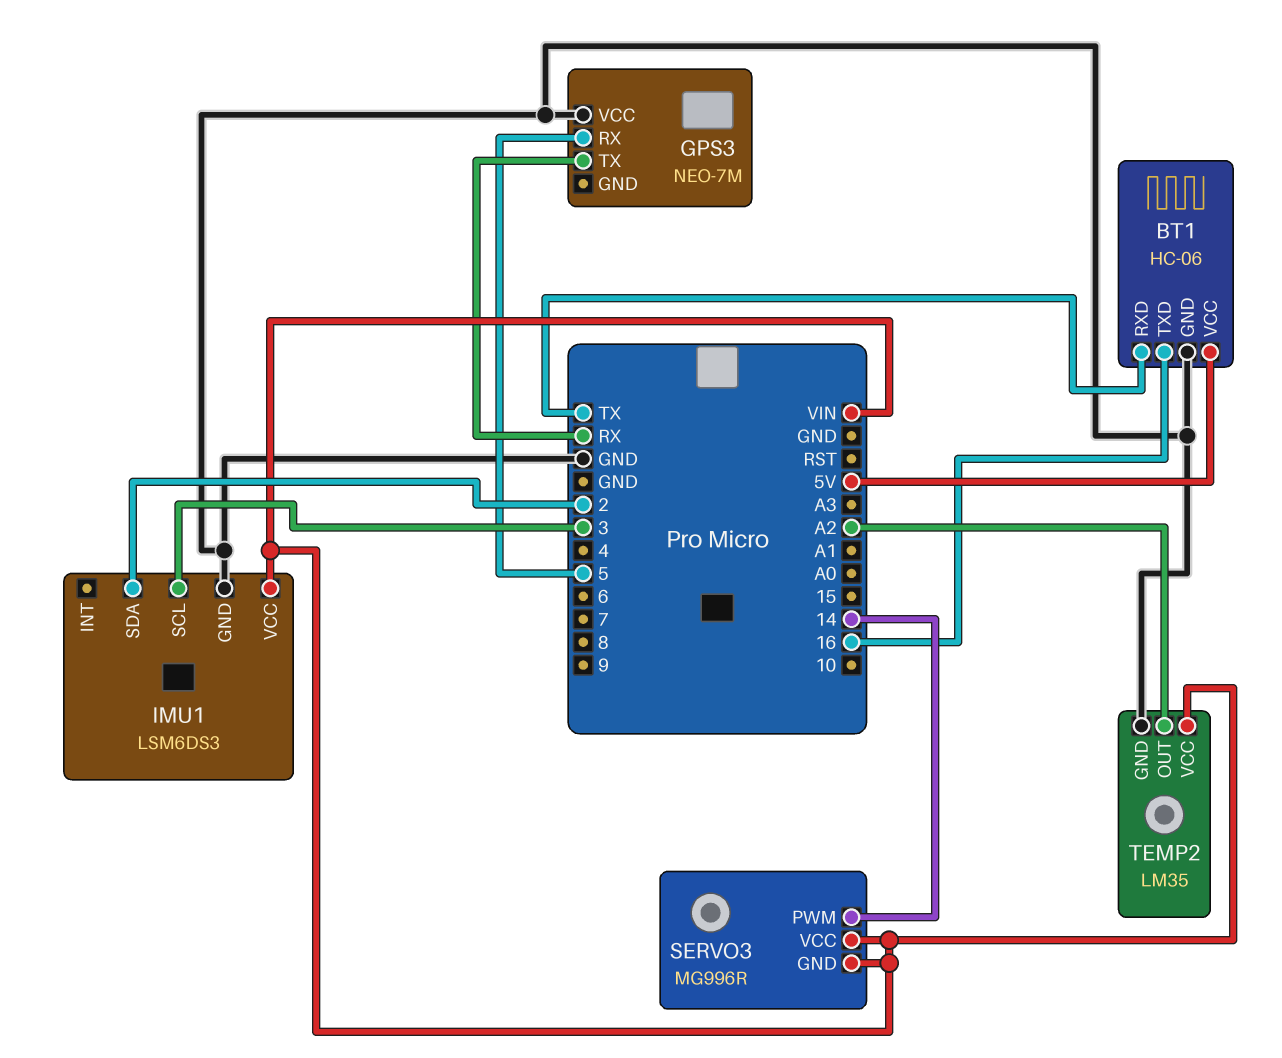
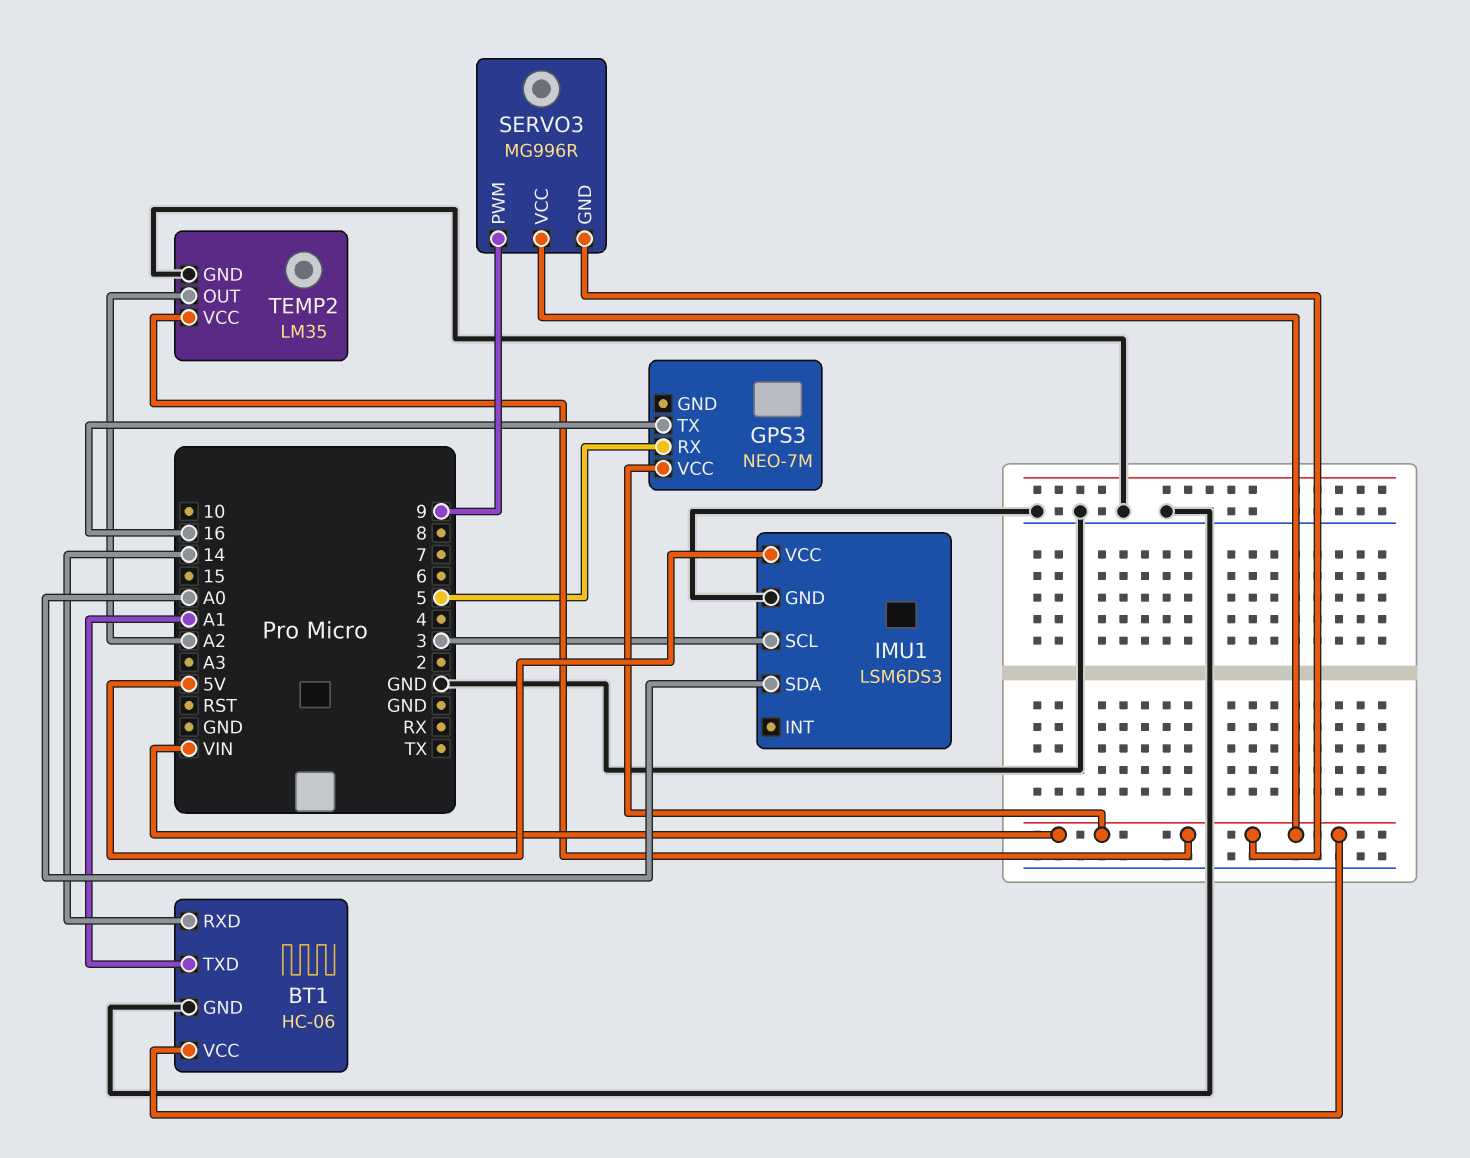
BT1 pin RXD: TX -> 14
BT1 pin TXD: 16 -> A1
BT1 pin VCC: 5V -> VIN
GPS3 pin TX: RX -> 16
GPS3 pin VCC: GND -> VIN
IMU1 pin SDA: 2 -> A0
IMU1 pin VCC: VIN -> 5V
SERVO3 pin PWM: 14 -> 9

